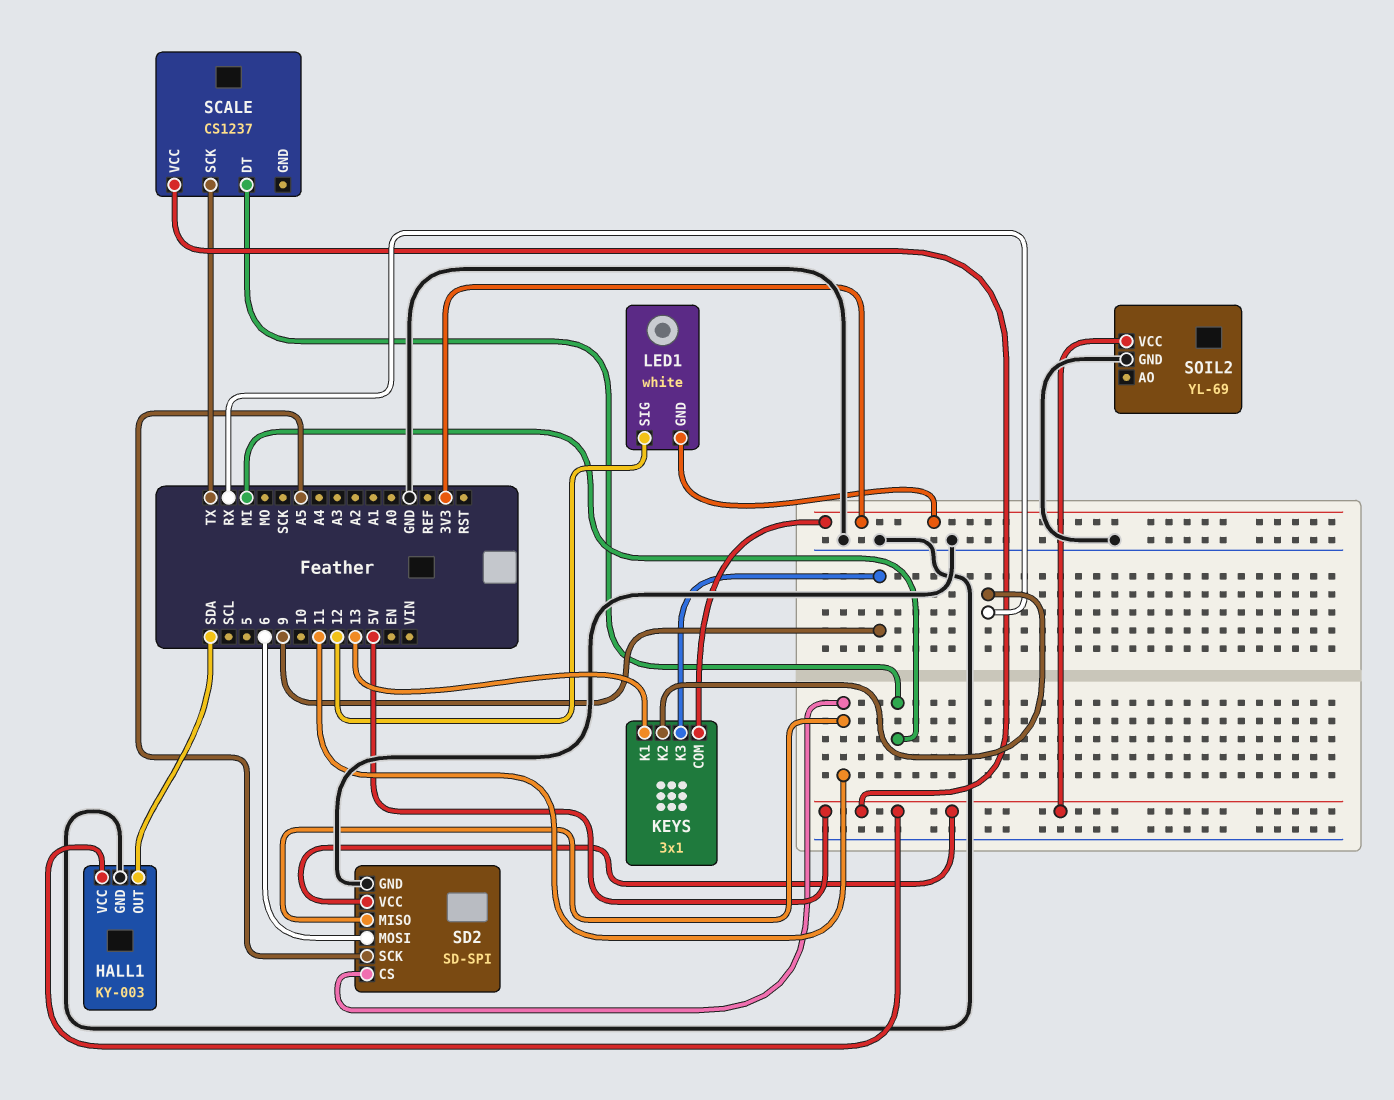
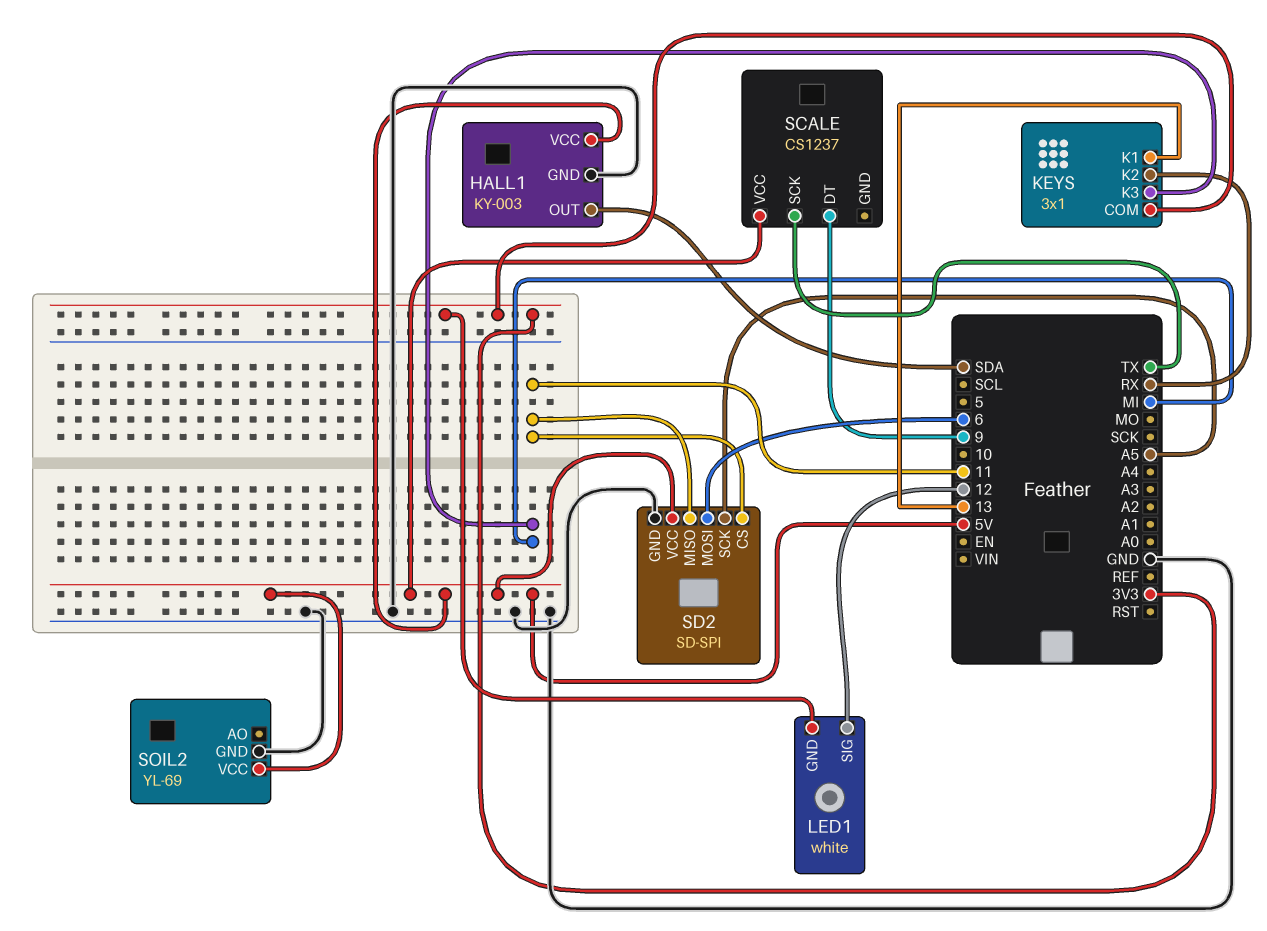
KEYS pin K3: 9 -> MI
SCALE pin DT: MI -> 9

